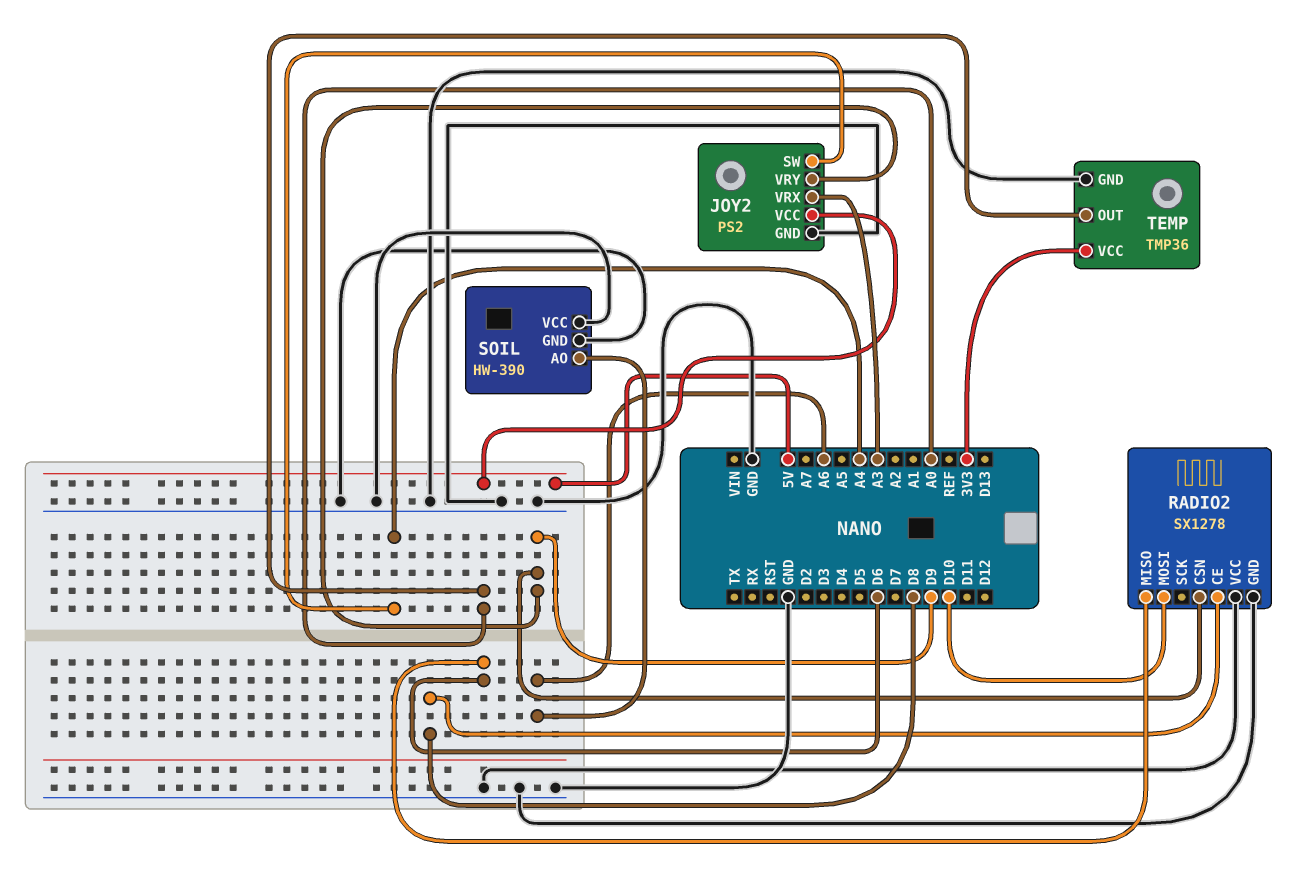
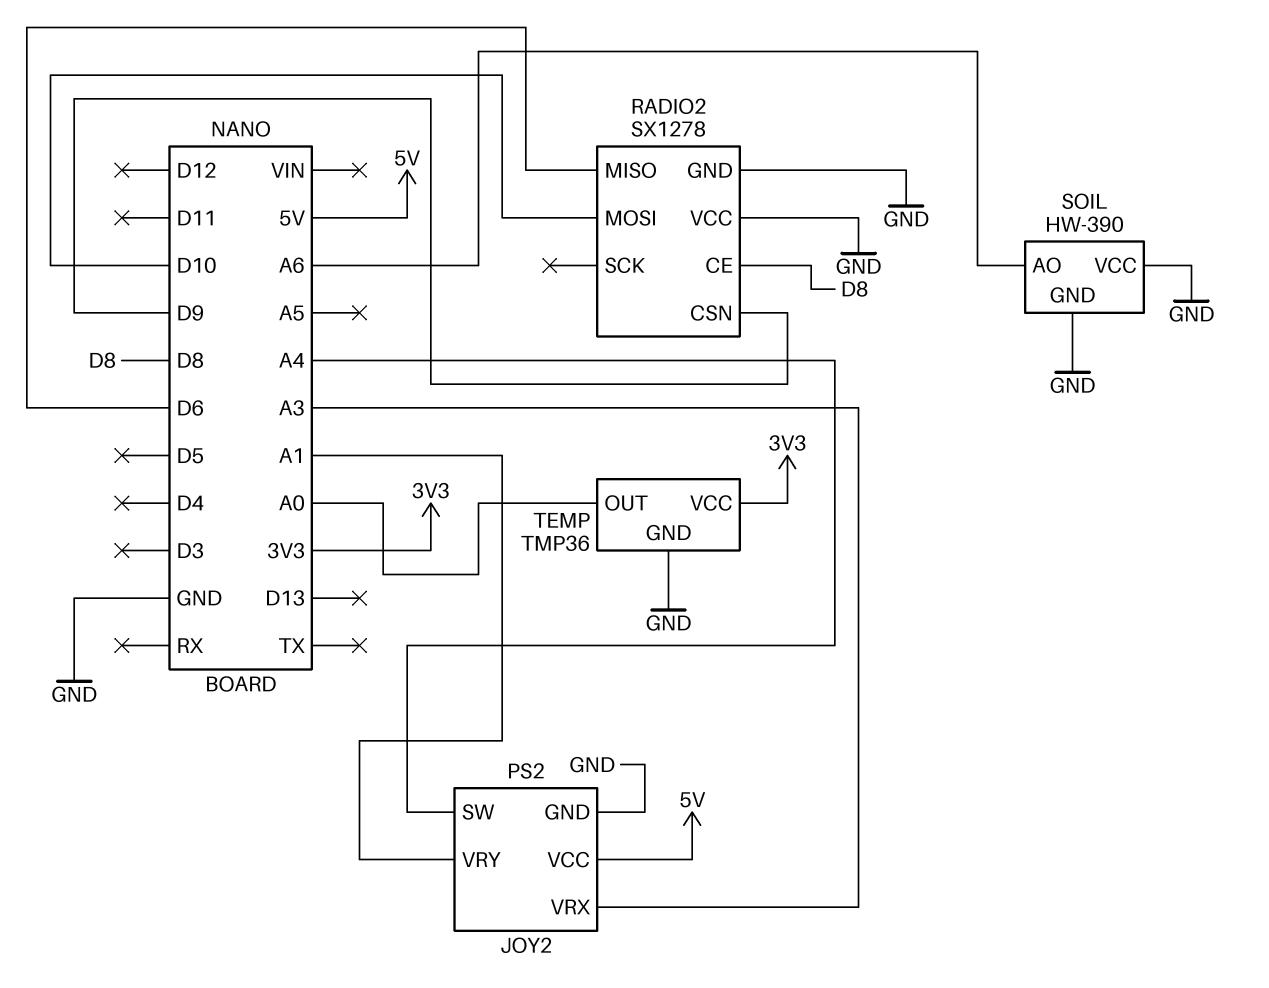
JOY2 pin VRY: D9 -> A1

